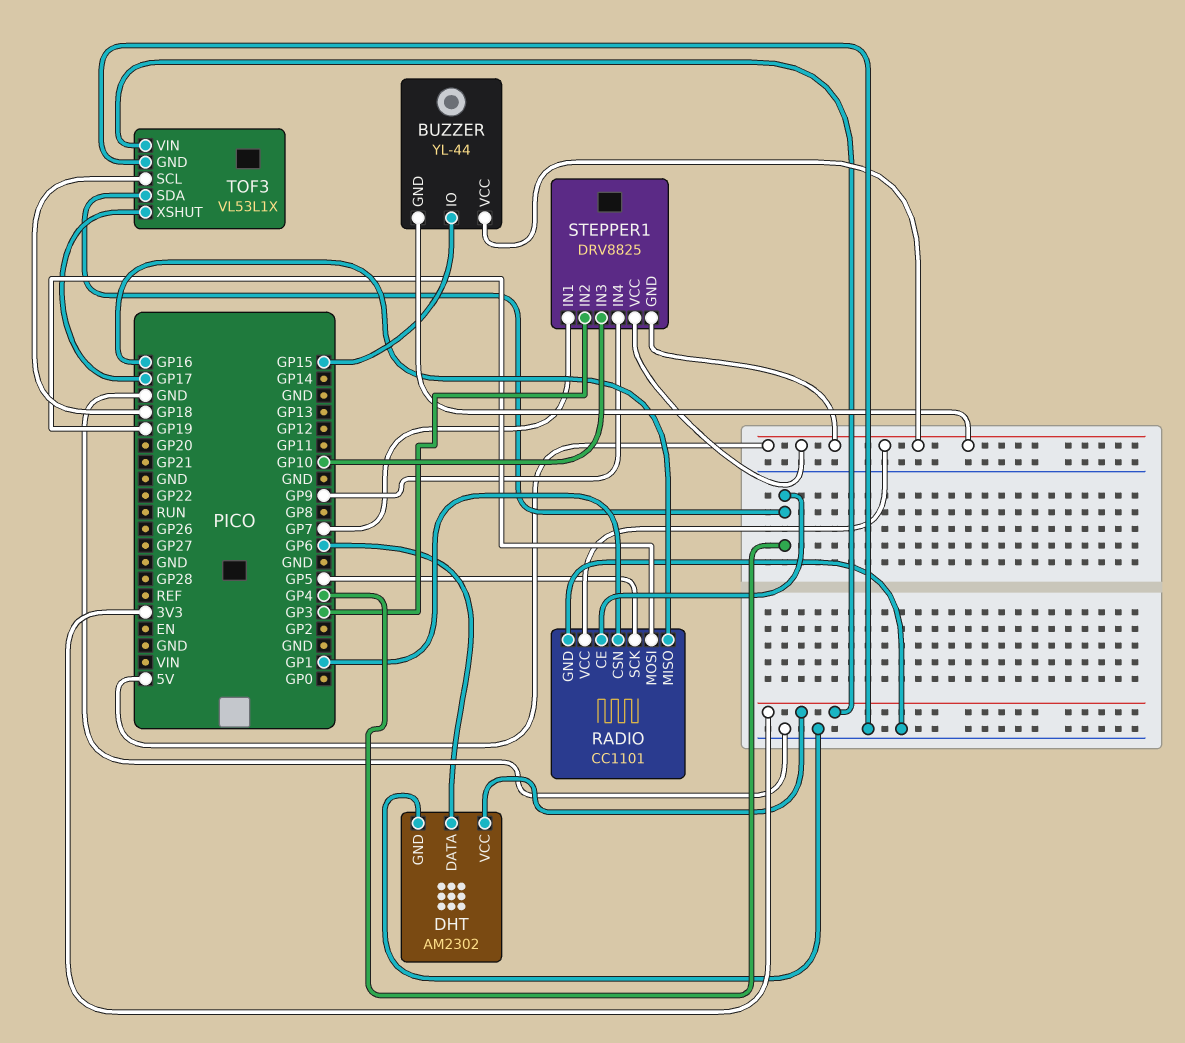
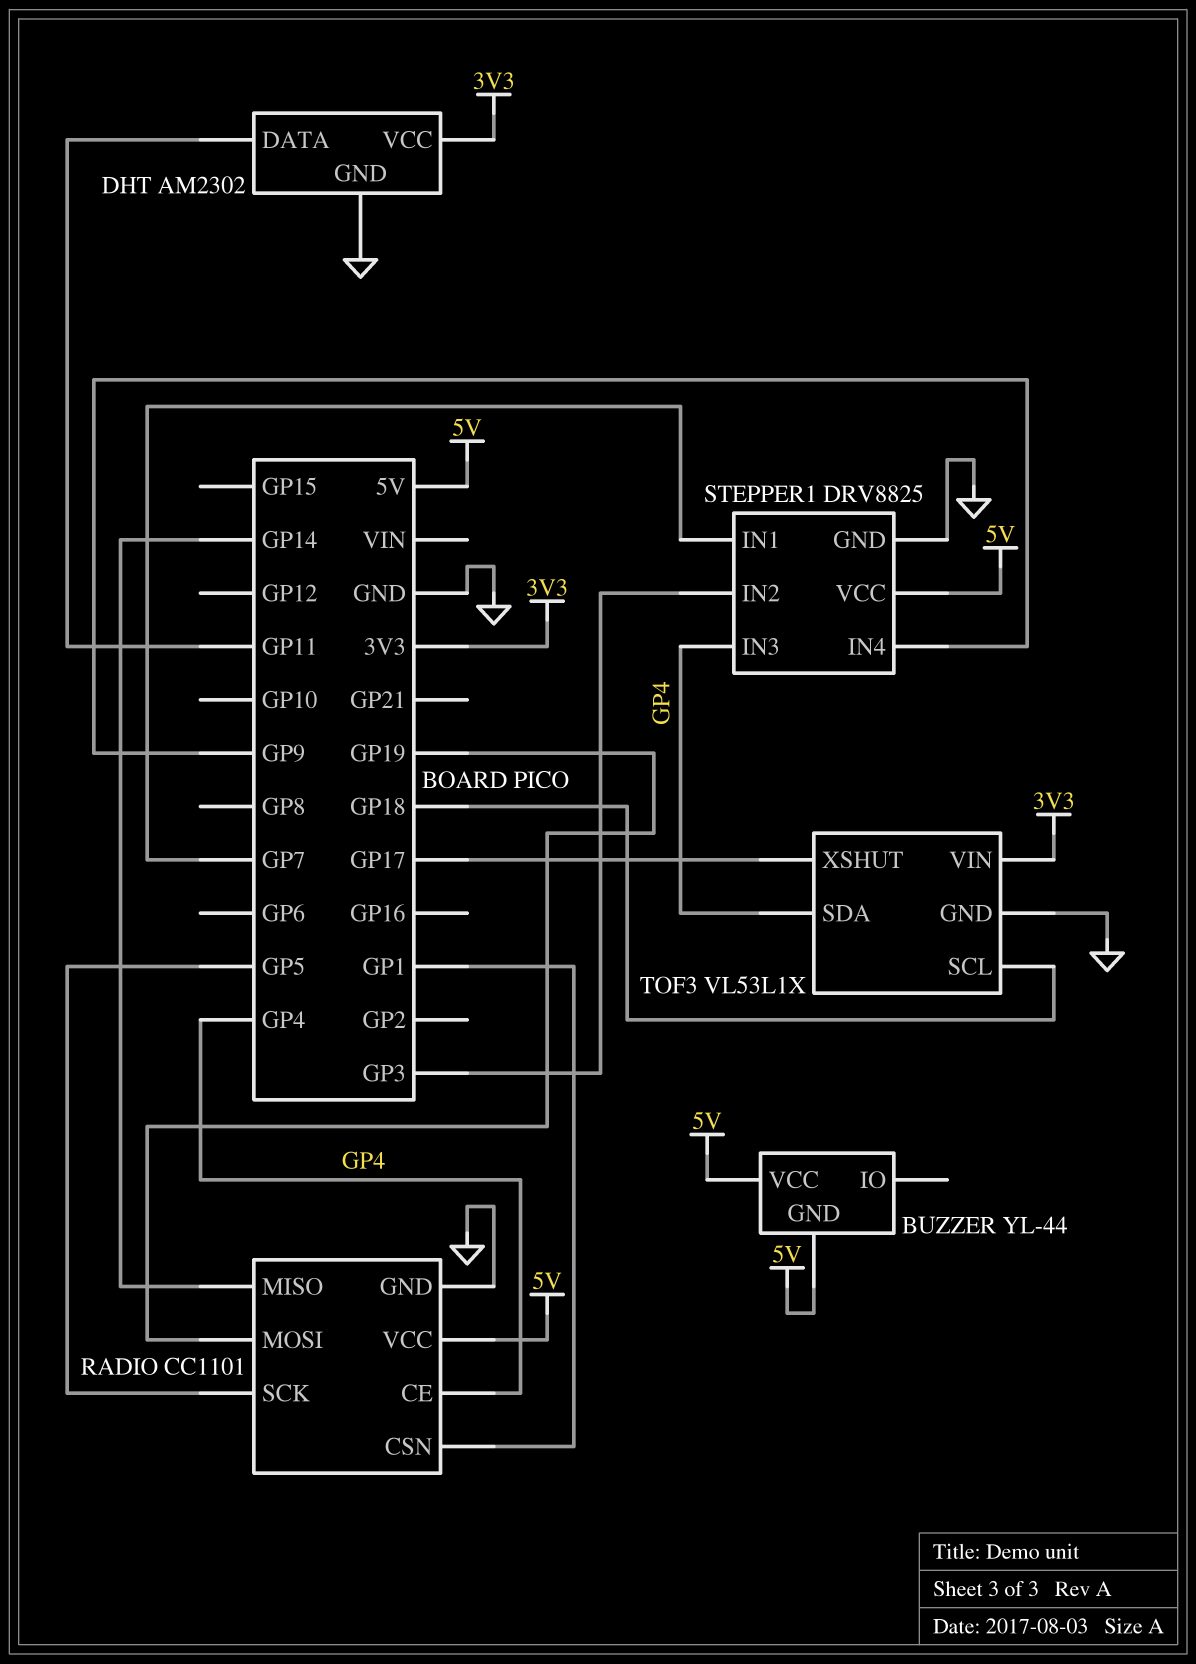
BUZZER pin IO: GP15 -> none
DHT pin DATA: GP6 -> GP11
RADIO pin MISO: GP16 -> GP14
STEPPER1 pin GND: 5V -> GND
STEPPER1 pin IN3: GP10 -> GP4

